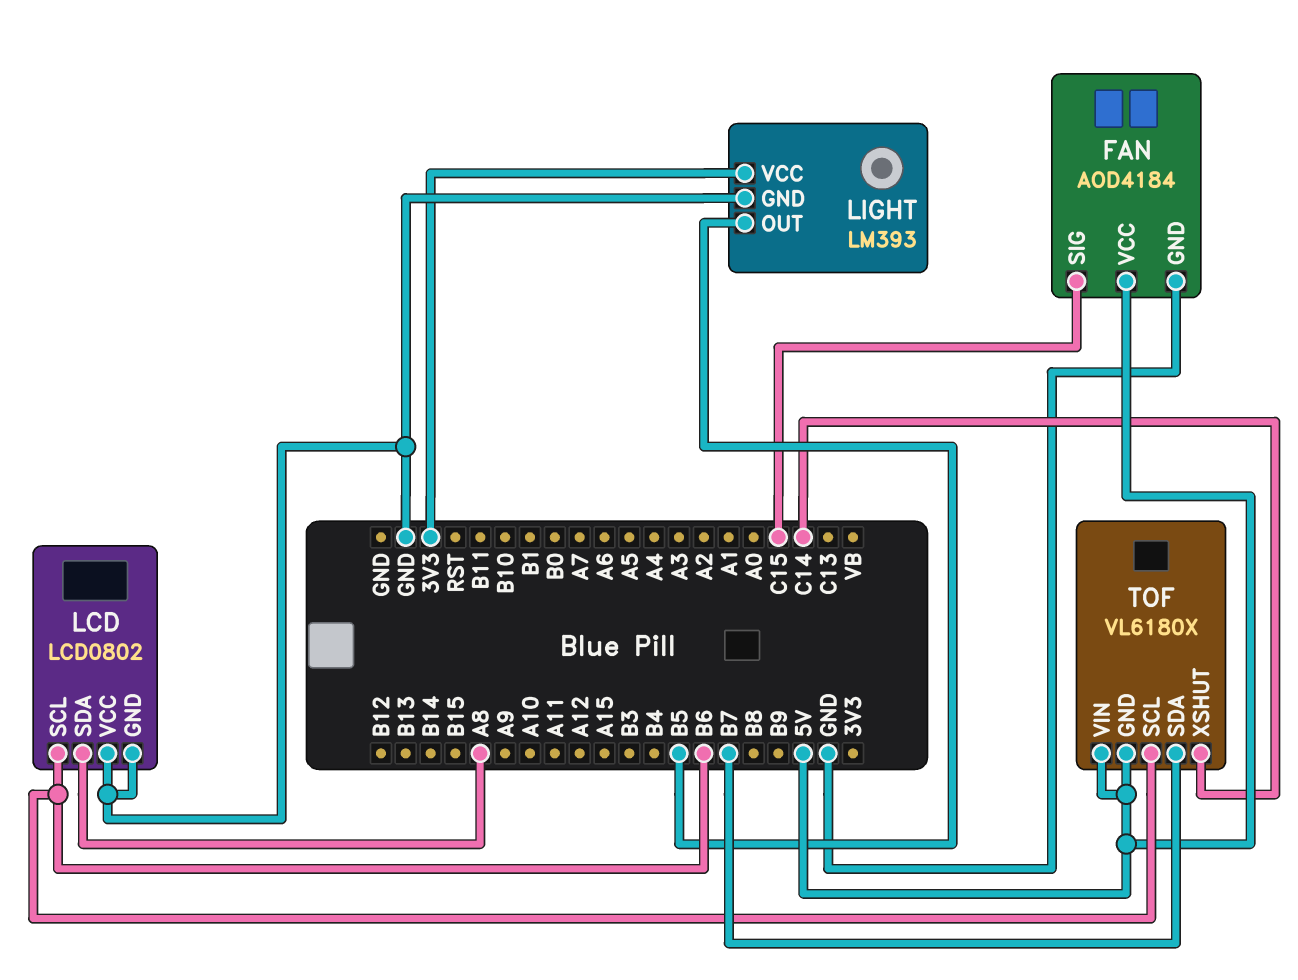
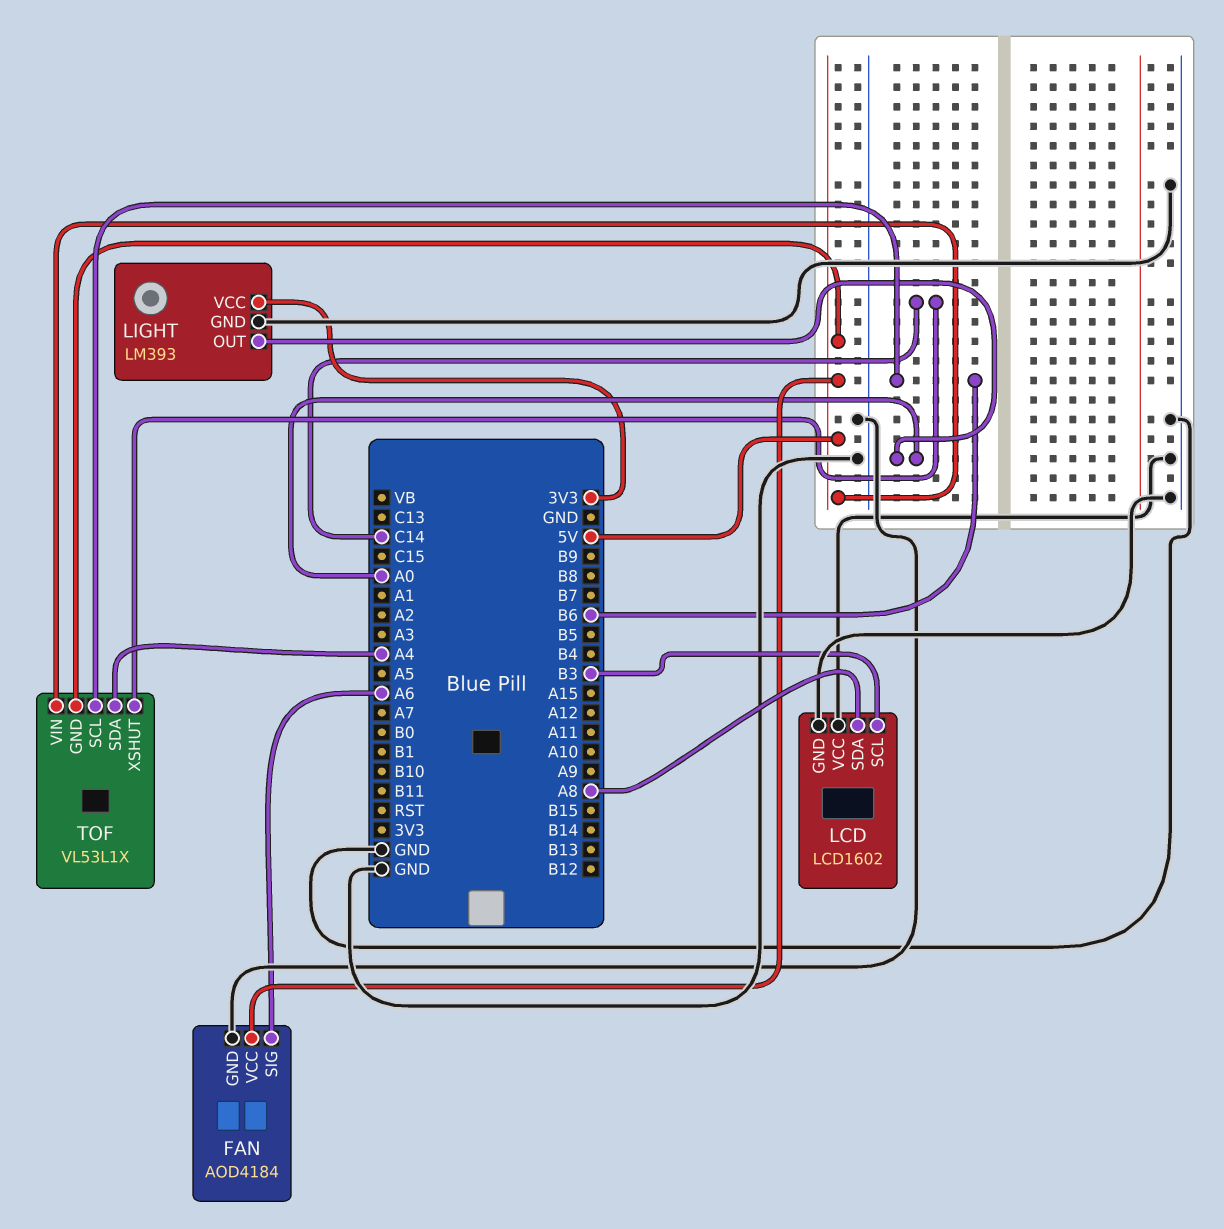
FAN pin SIG: C15 -> A6
LCD: LCD0802 -> LCD1602
LCD pin SCL: B6 -> B3
LIGHT pin OUT: B5 -> A0
TOF: VL6180X -> VL53L1X
TOF pin SDA: B7 -> A4

